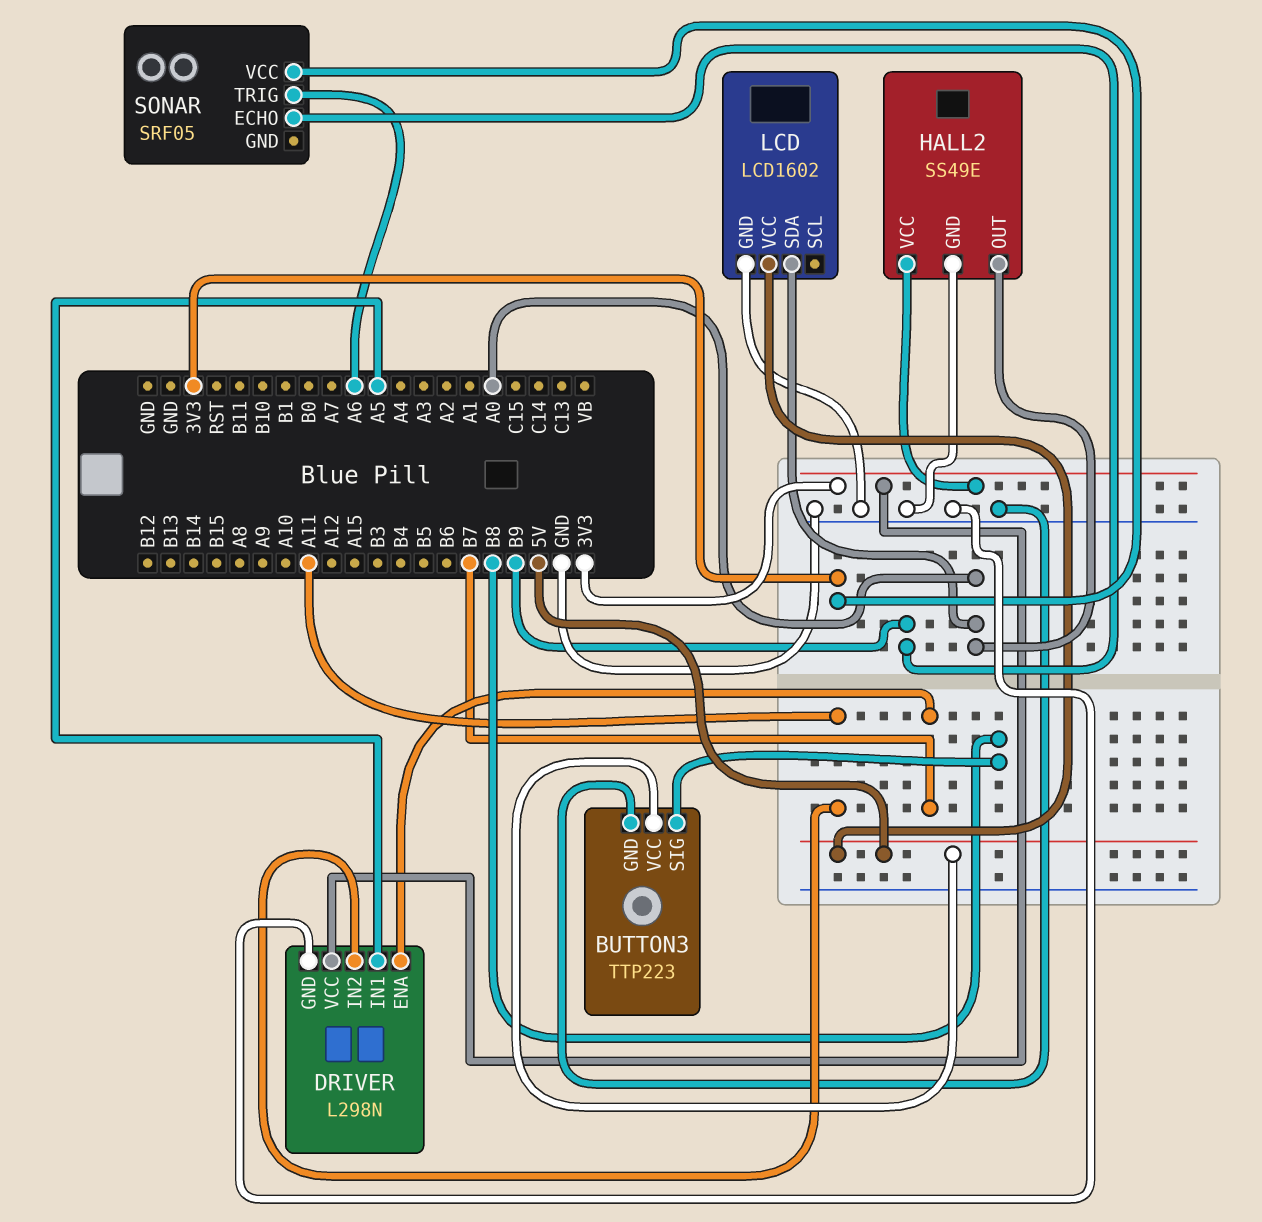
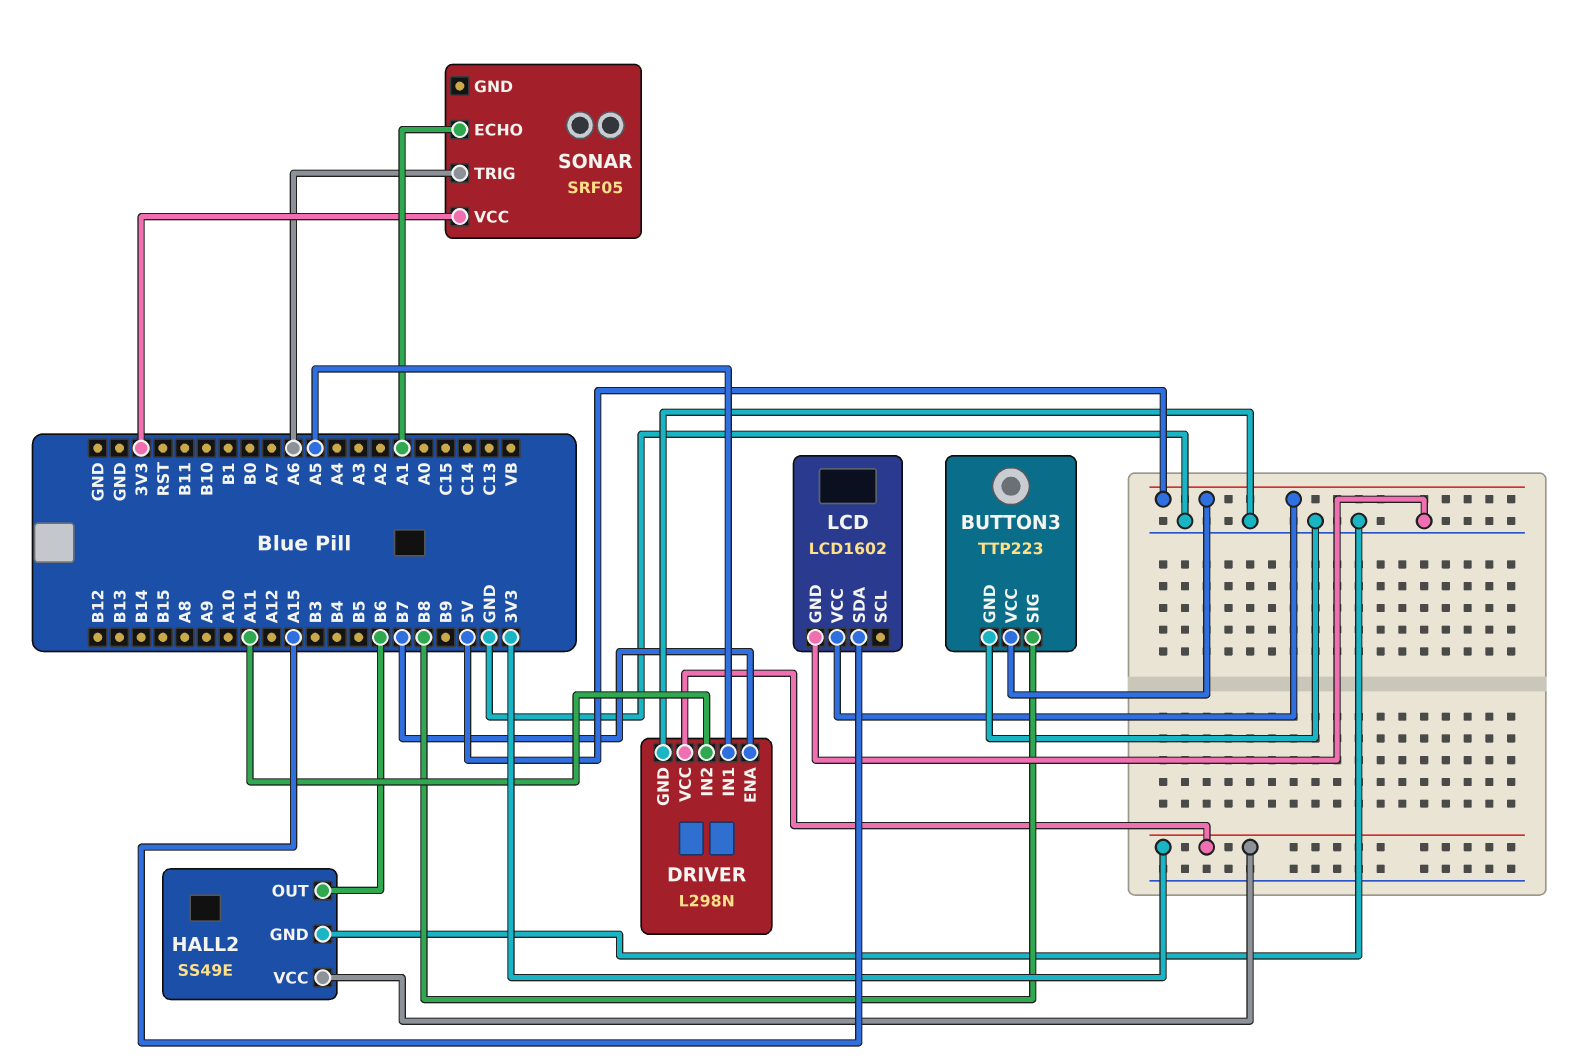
HALL2 pin OUT: A0 -> B6
LCD pin SDA: A0 -> A15
SONAR pin ECHO: B9 -> A1

